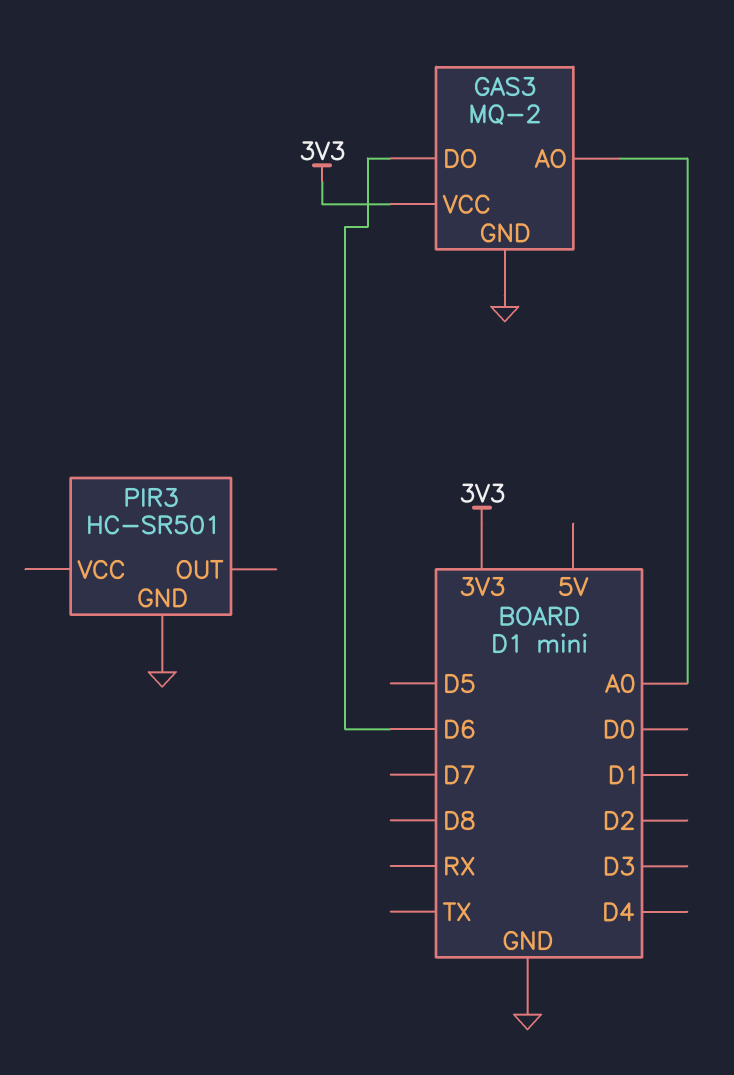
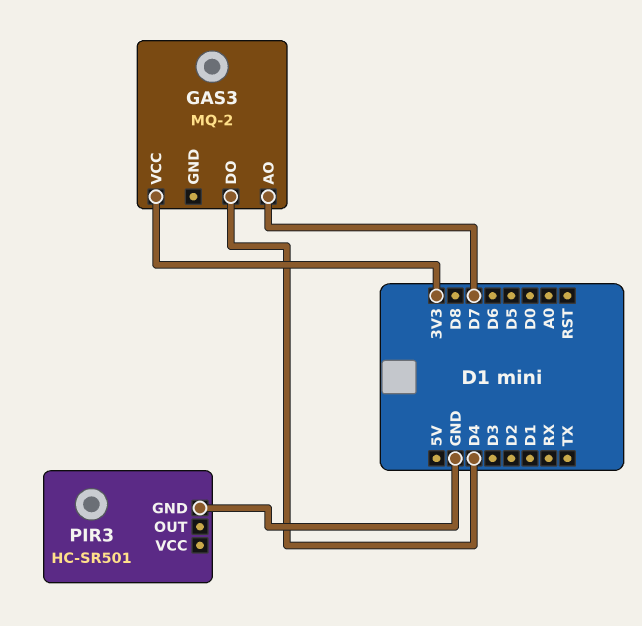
GAS3 pin AO: A0 -> D7
GAS3 pin DO: D6 -> D4
GAS3 pin GND: GND -> none

